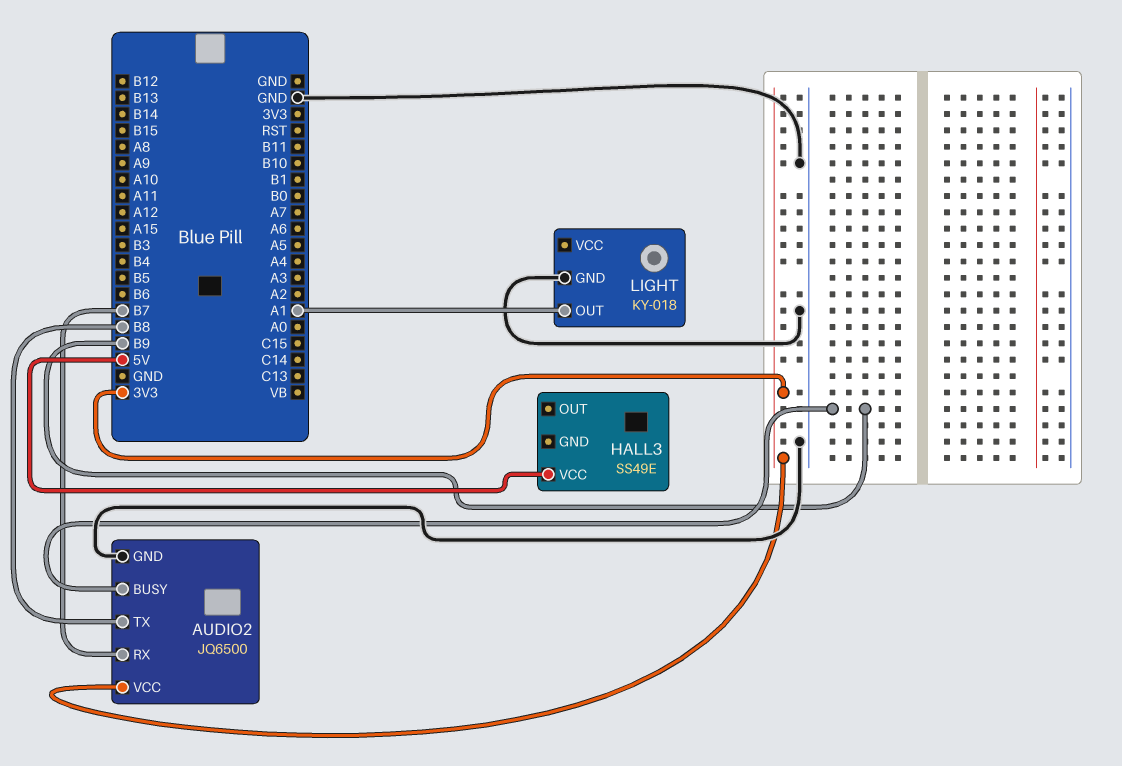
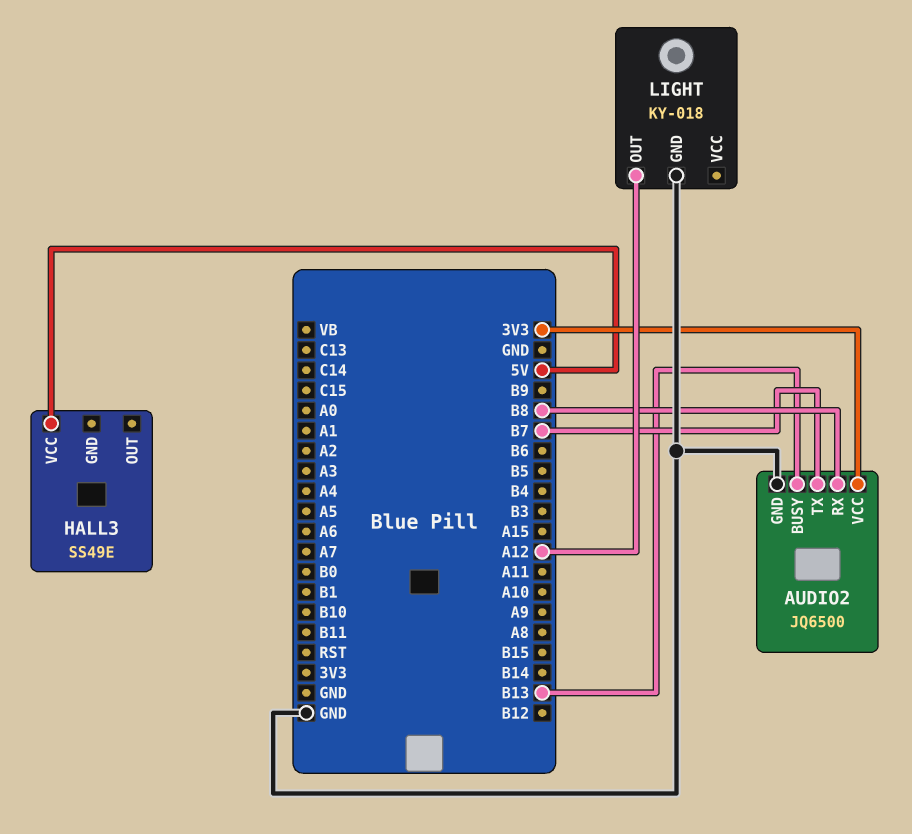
AUDIO2 pin BUSY: B9 -> B13
AUDIO2 pin RX: B7 -> B8
AUDIO2 pin TX: B8 -> B7
LIGHT pin OUT: A1 -> A12

